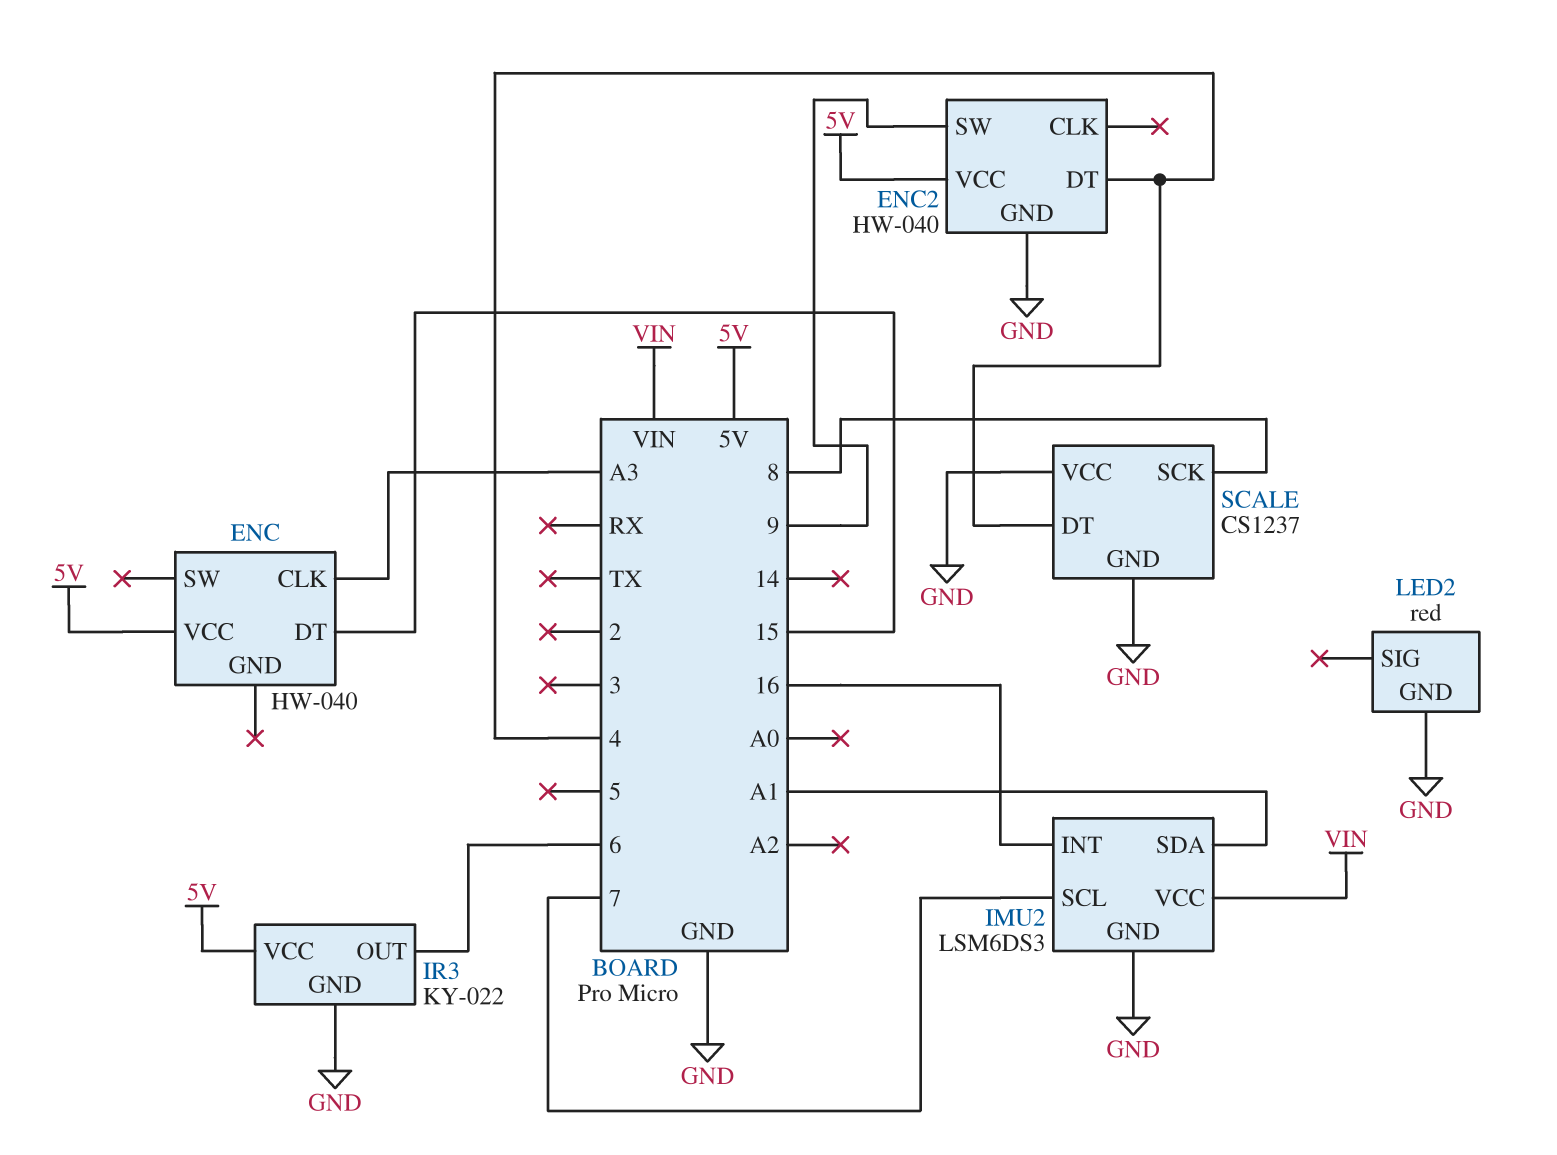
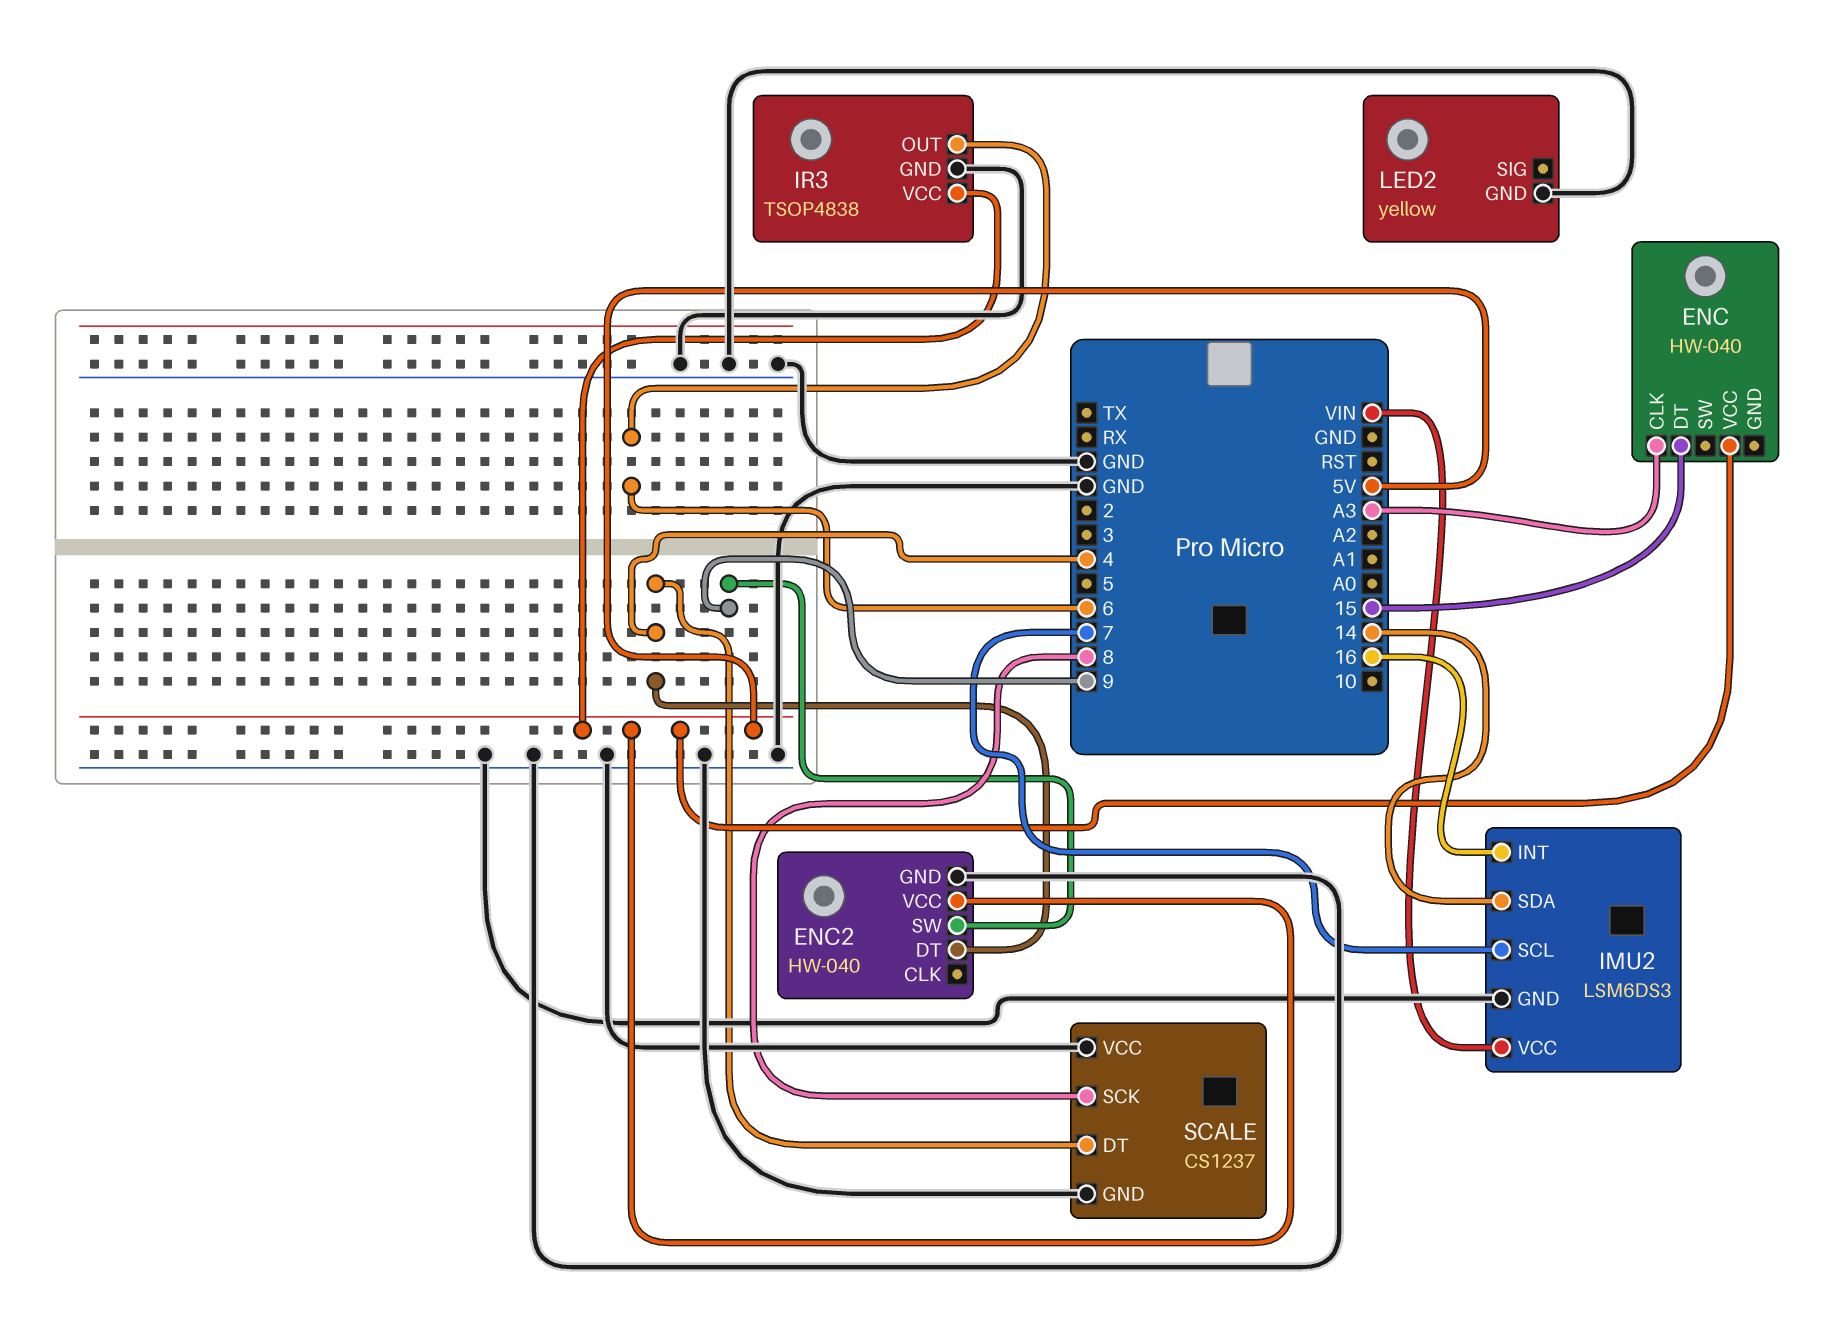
IMU2 pin SDA: A1 -> 14
IR3: KY-022 -> TSOP4838
LED2: red -> yellow

